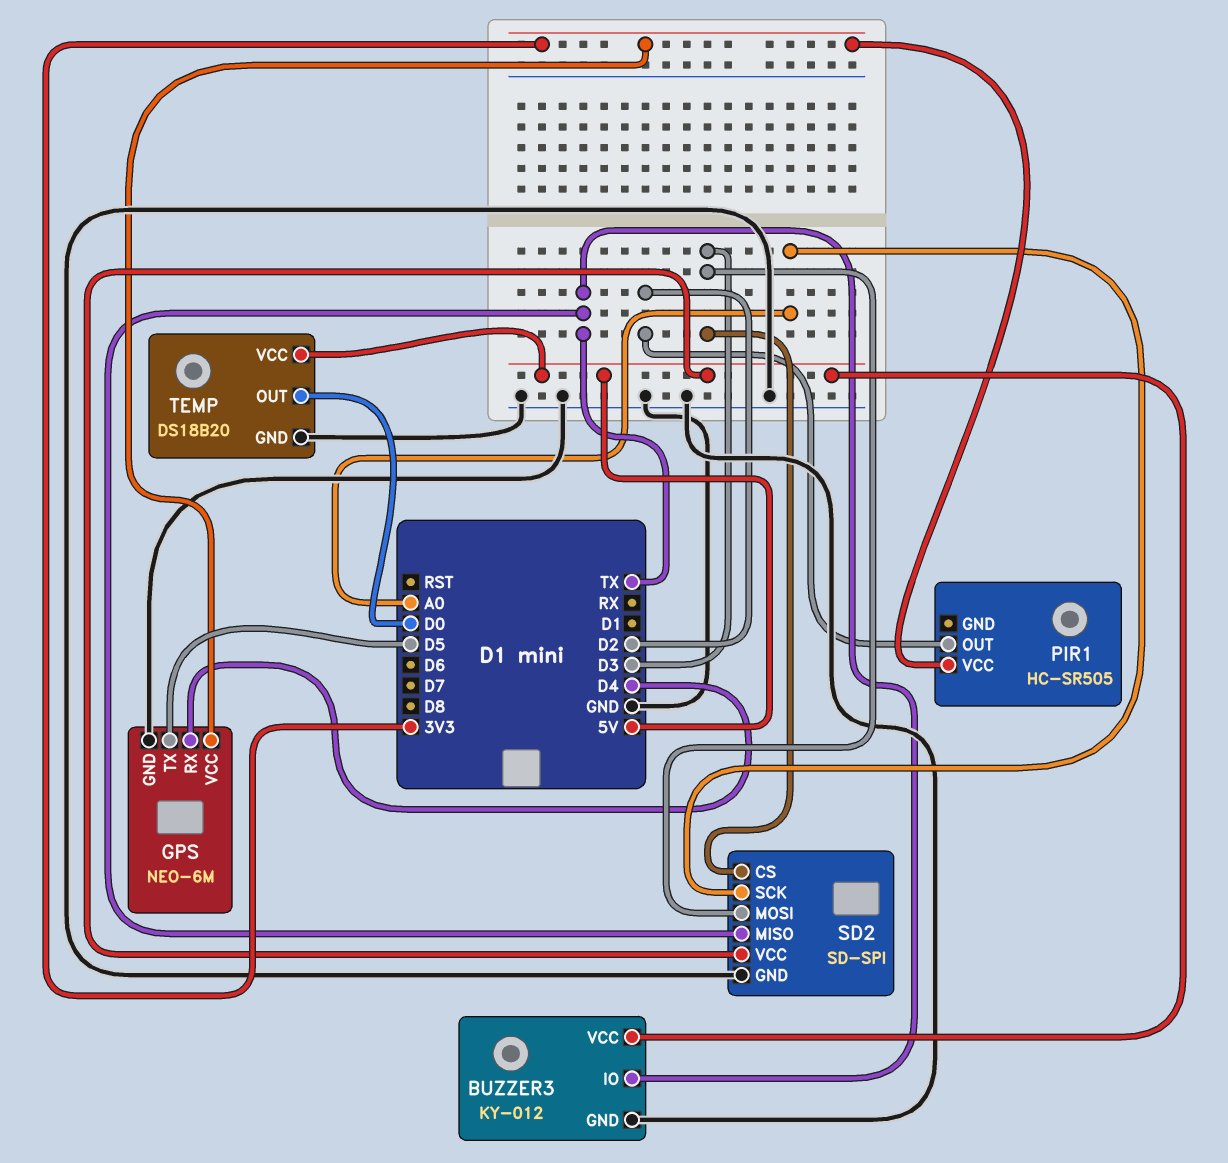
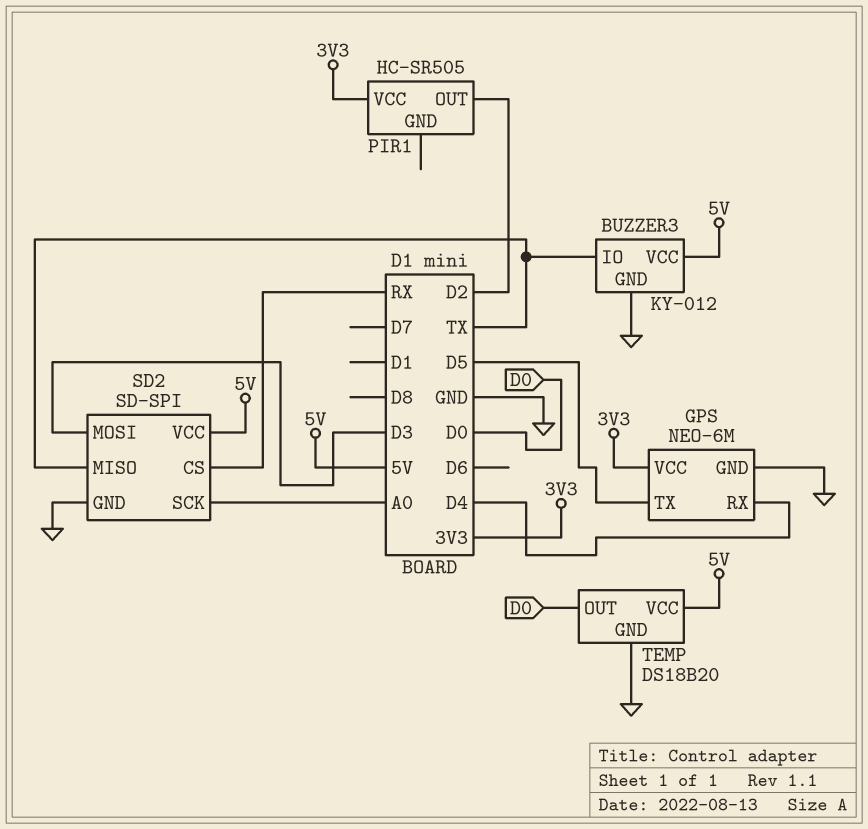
SD2 pin CS: D3 -> RX

